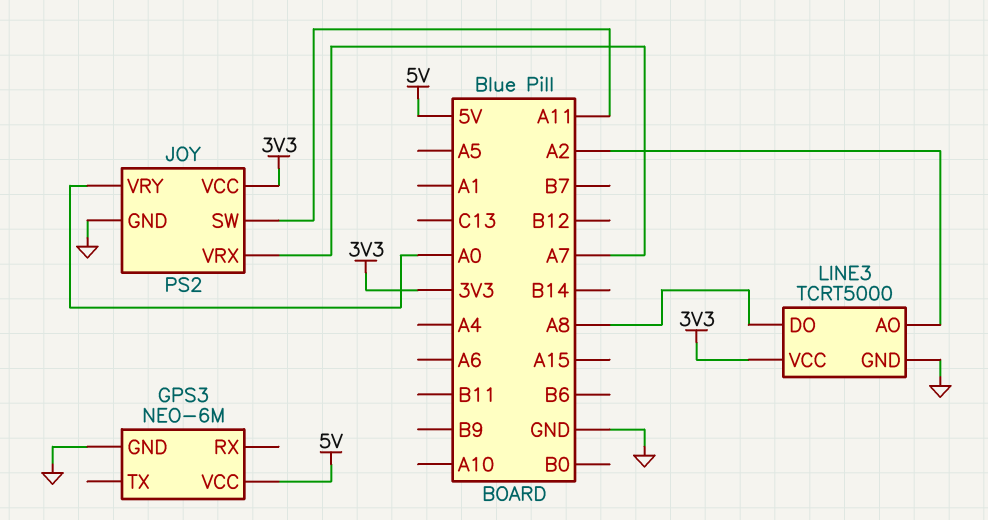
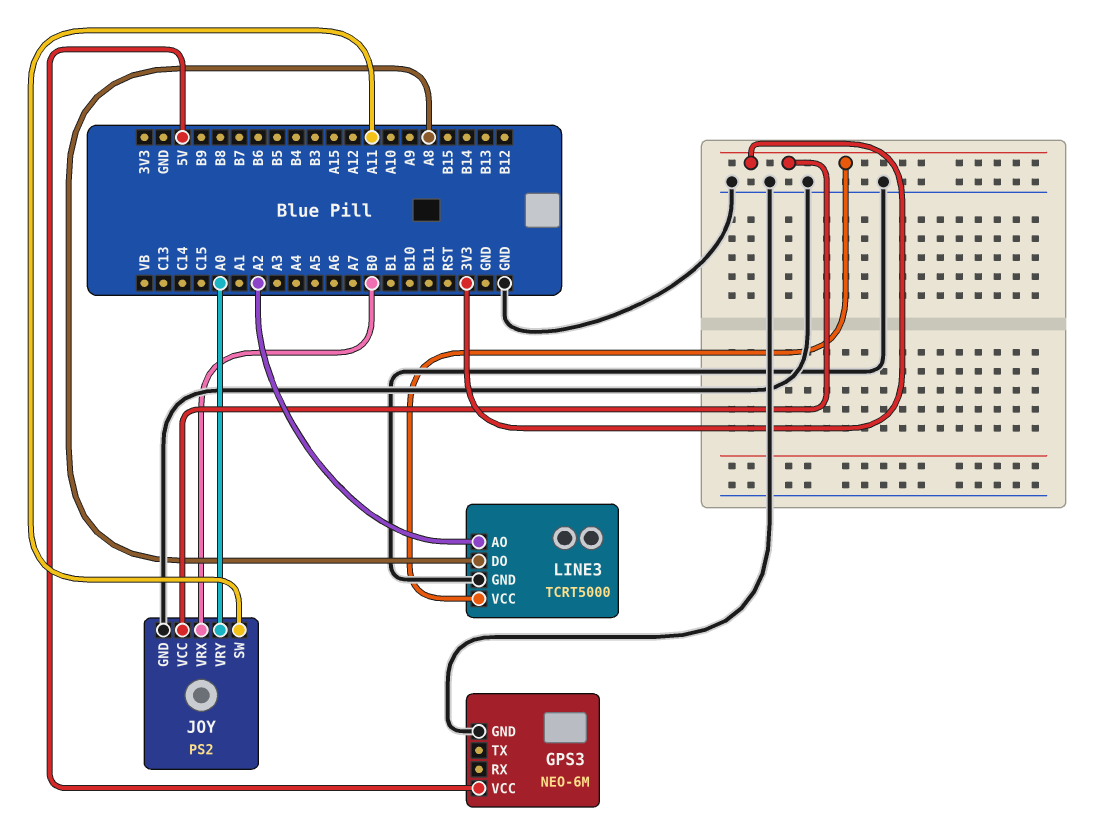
JOY pin VRX: A7 -> B0

